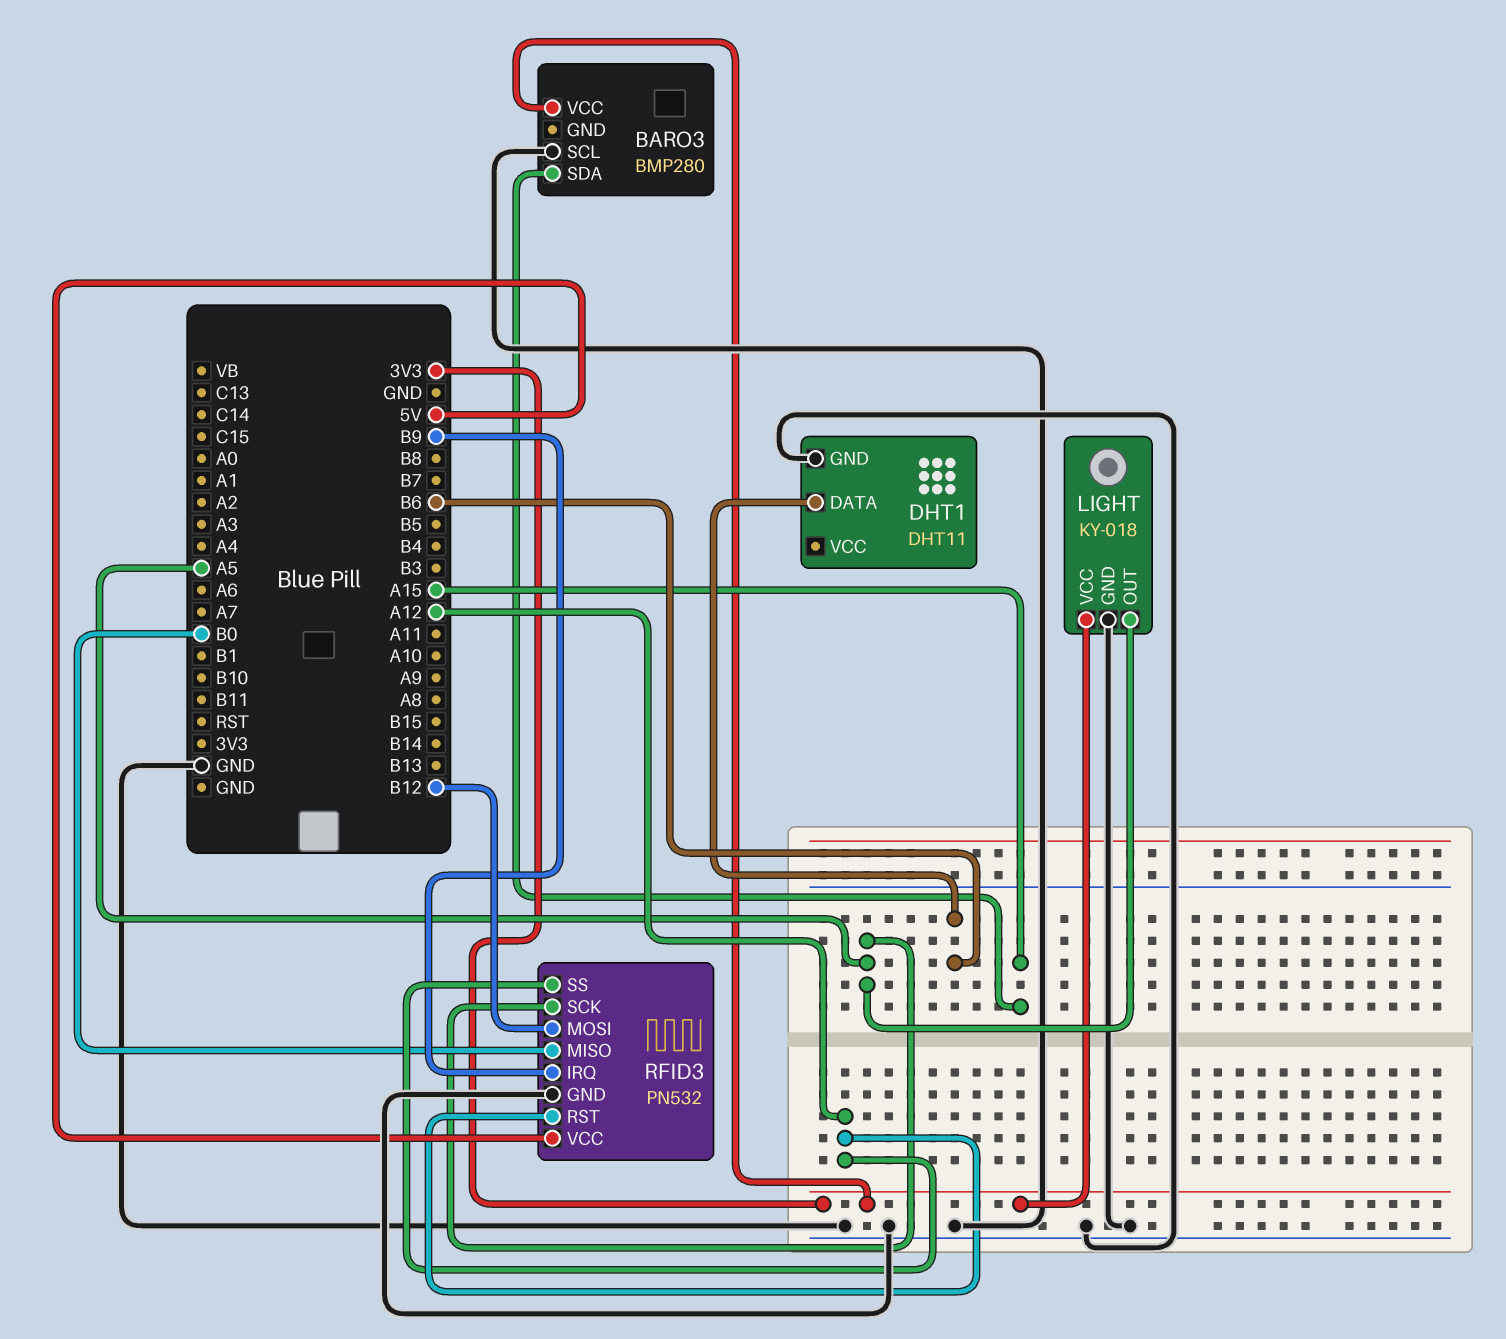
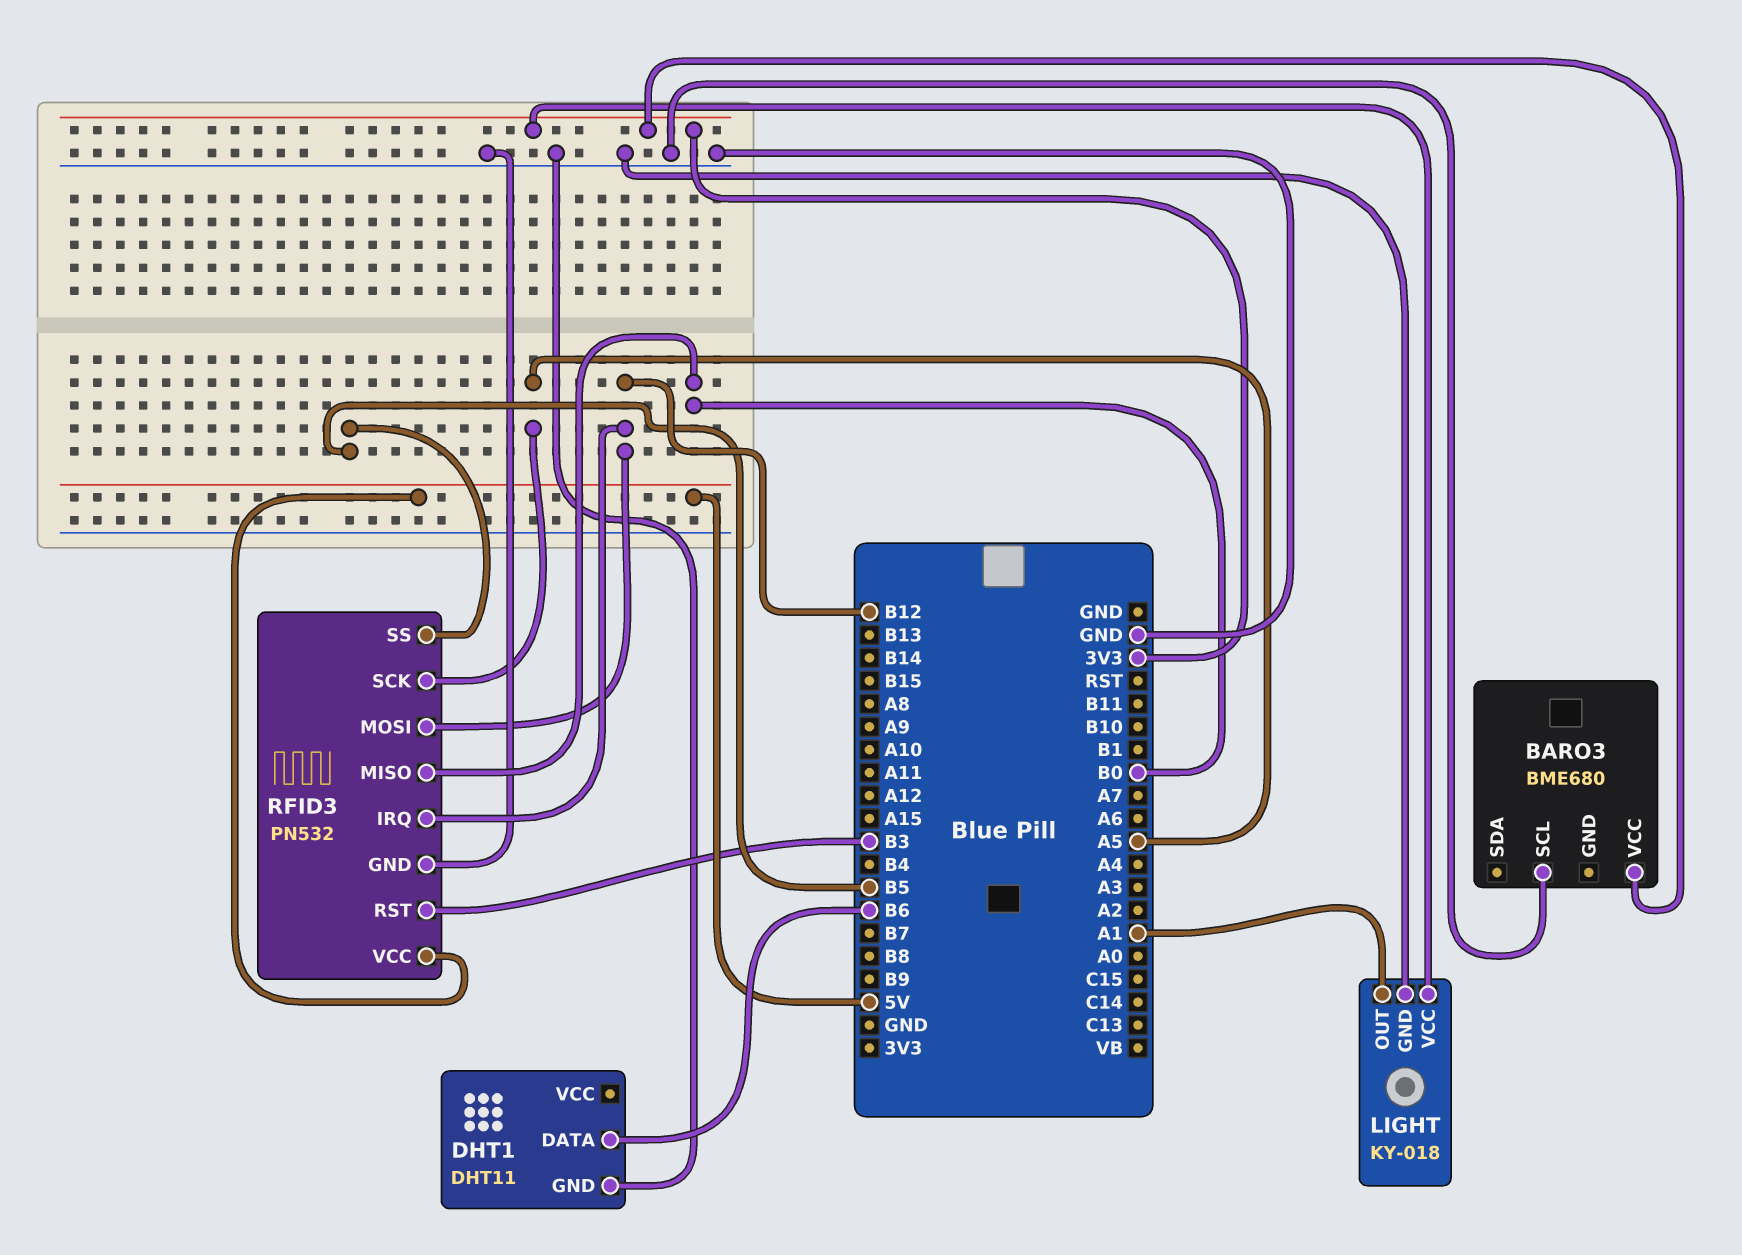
BARO3: BMP280 -> BME680
BARO3 pin SDA: A15 -> none
LIGHT pin OUT: A5 -> A1
RFID3 pin IRQ: B9 -> B12
RFID3 pin RST: A12 -> B3
RFID3 pin SS: A12 -> B5

